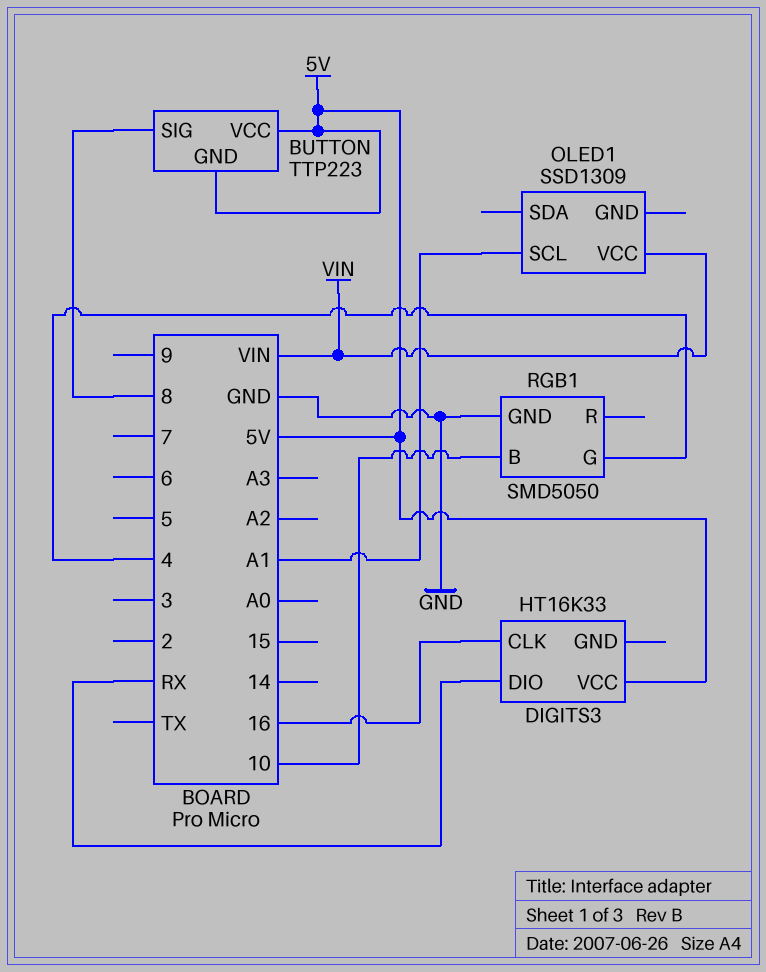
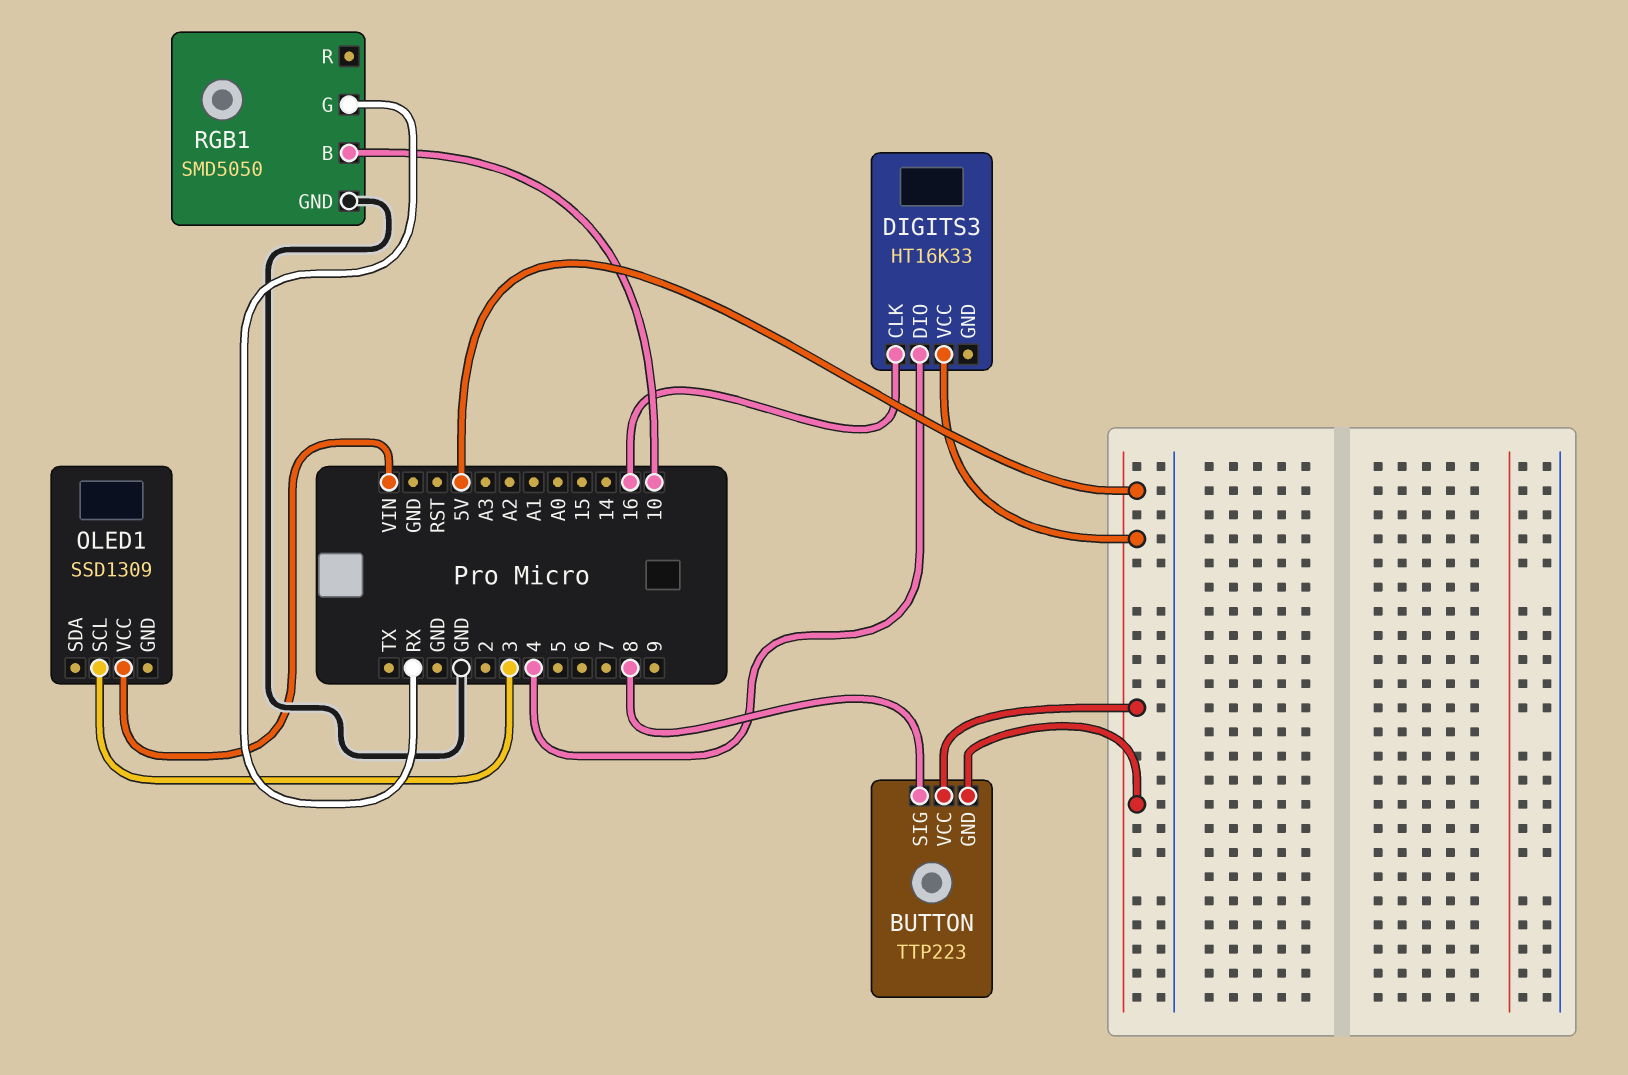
DIGITS3 pin DIO: RX -> 4
OLED1 pin SCL: A1 -> 3
RGB1 pin G: 4 -> RX

